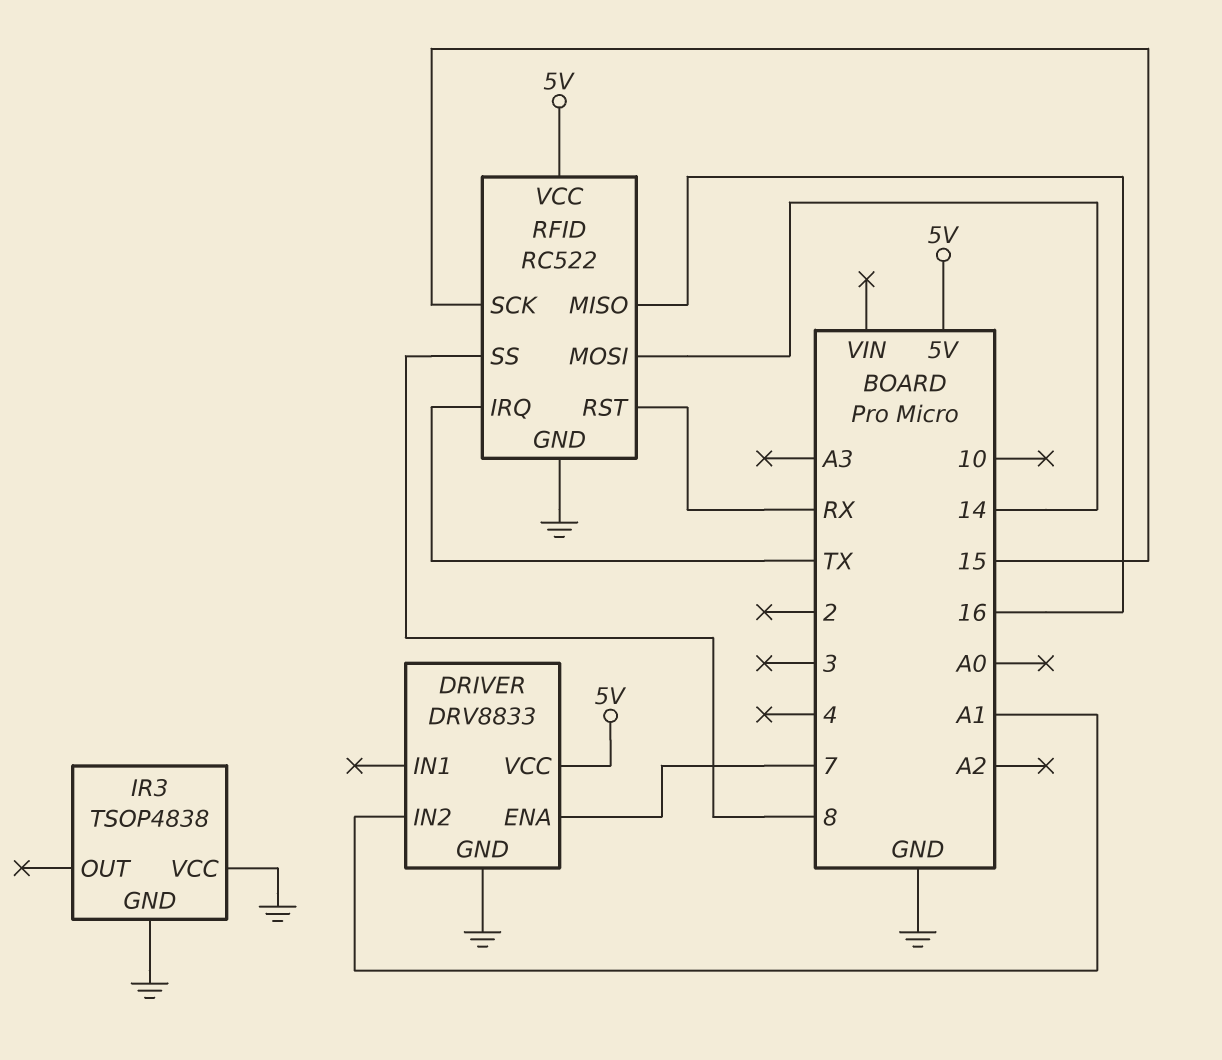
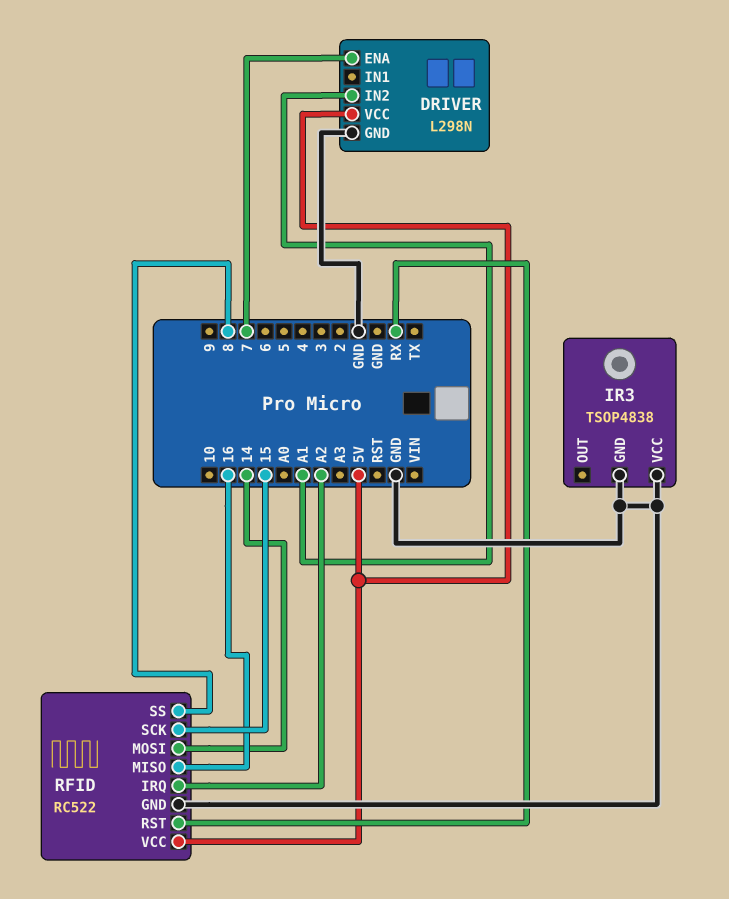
DRIVER: DRV8833 -> L298N
RFID pin IRQ: TX -> A2

